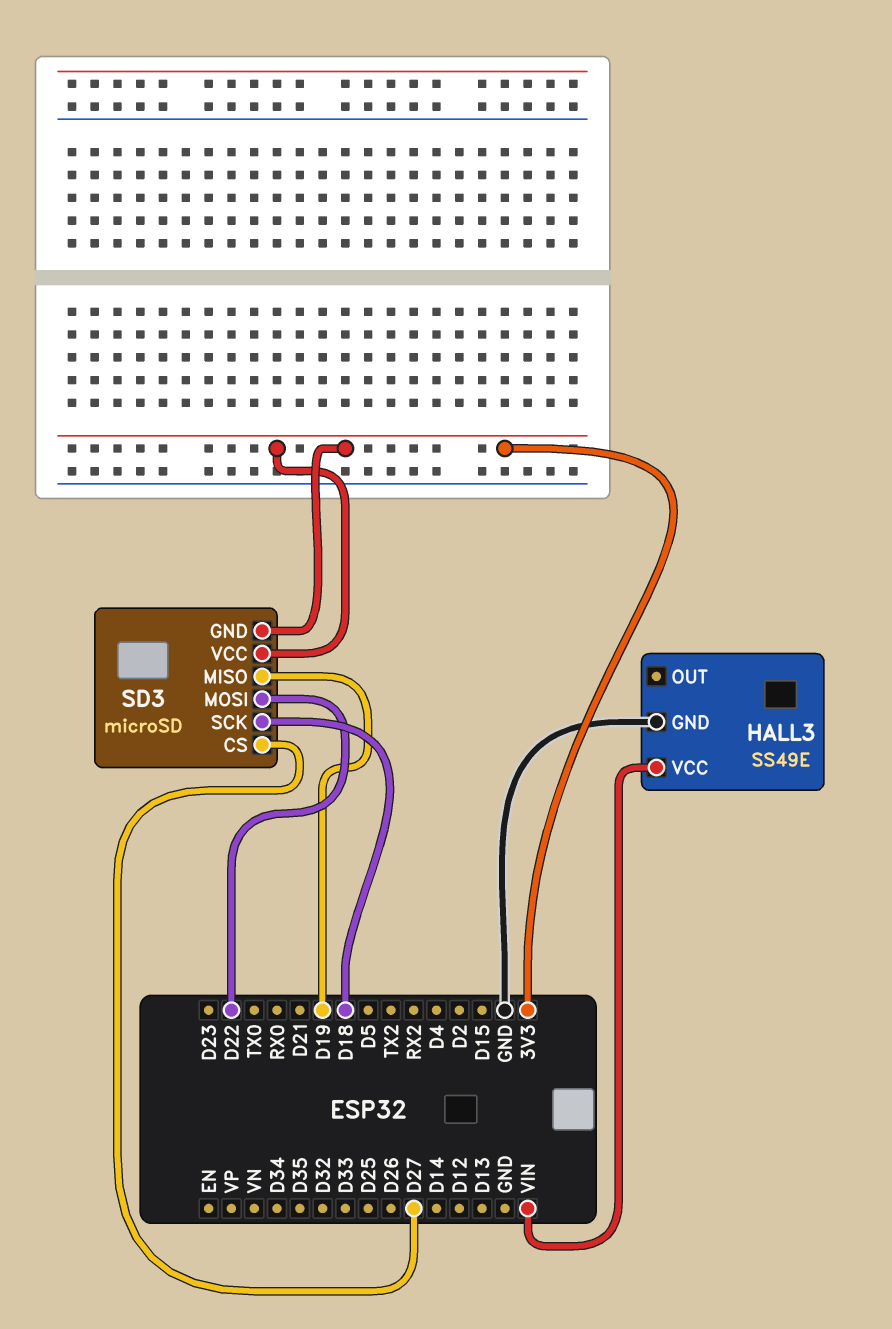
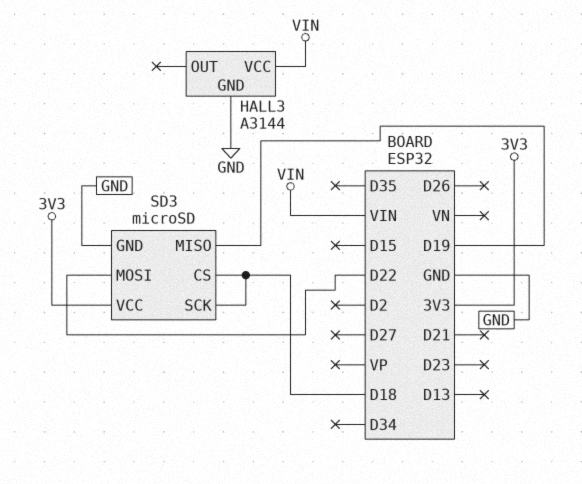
HALL3: SS49E -> A3144
SD3 pin CS: D27 -> D18
SD3 pin GND: 3V3 -> GND

